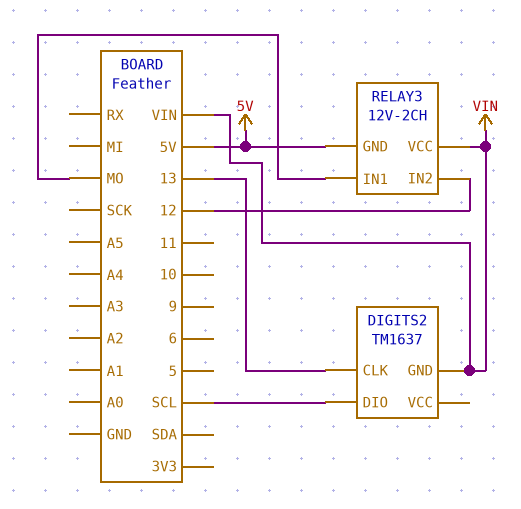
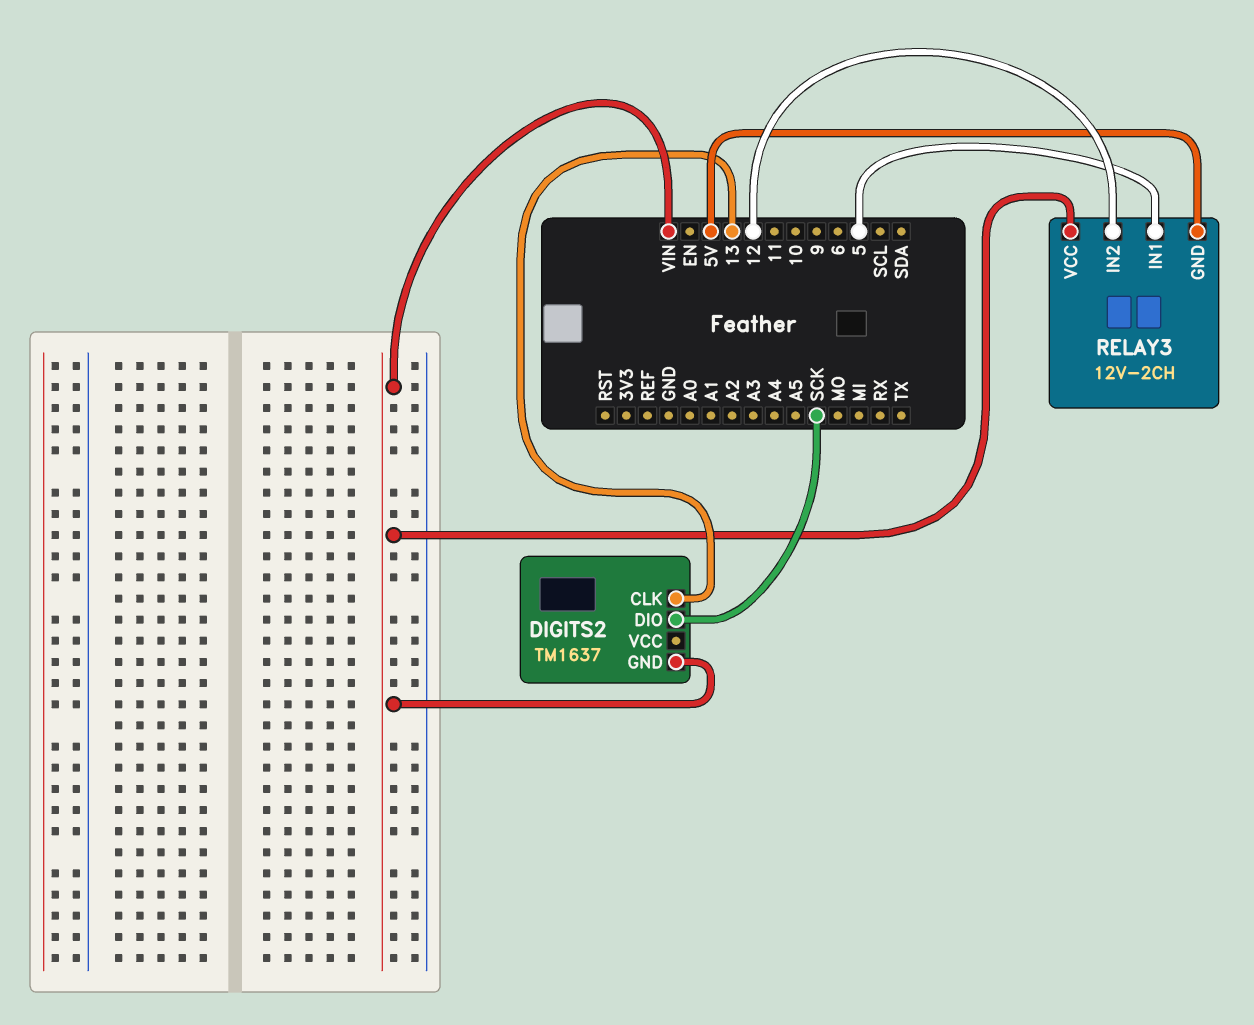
DIGITS2 pin DIO: SCL -> SCK
RELAY3 pin IN1: MO -> 5

